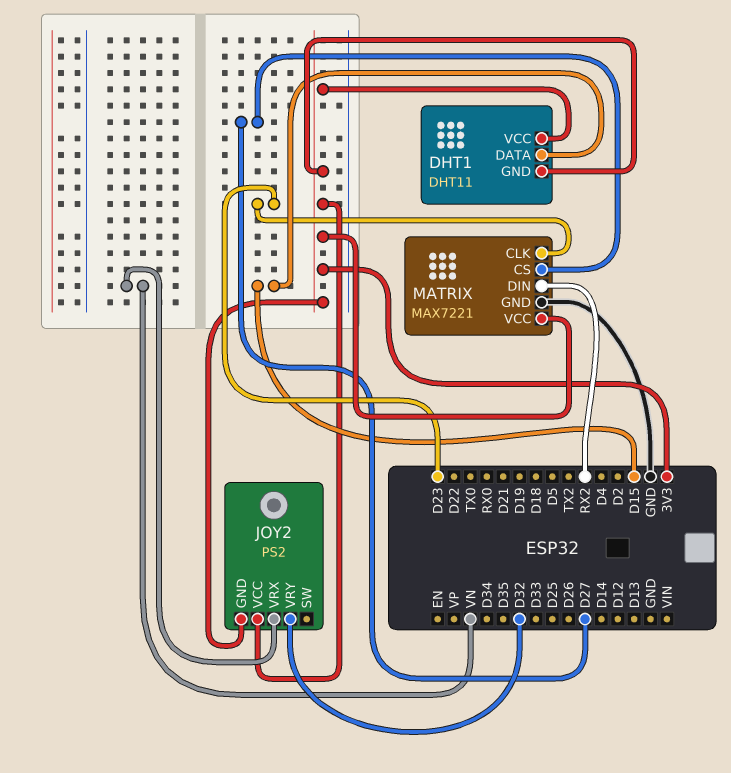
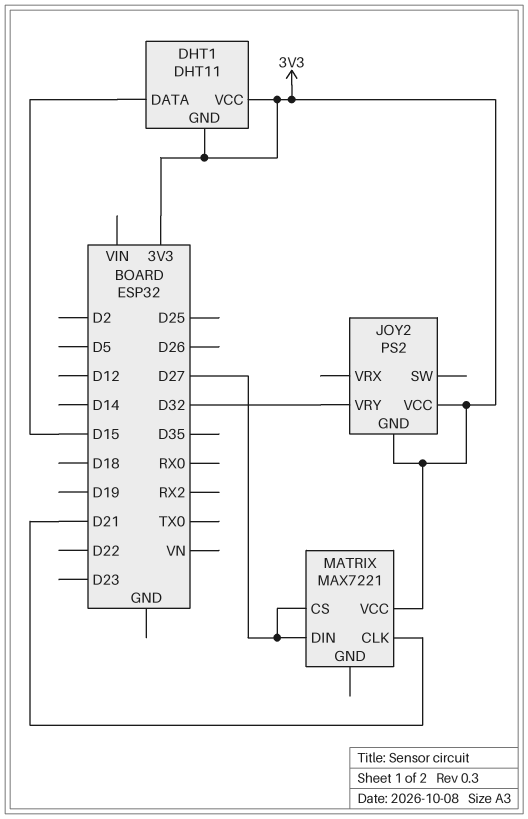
JOY2 pin VRX: VN -> none
MATRIX pin CLK: D23 -> D21
MATRIX pin DIN: RX2 -> D27
MATRIX pin GND: GND -> none

